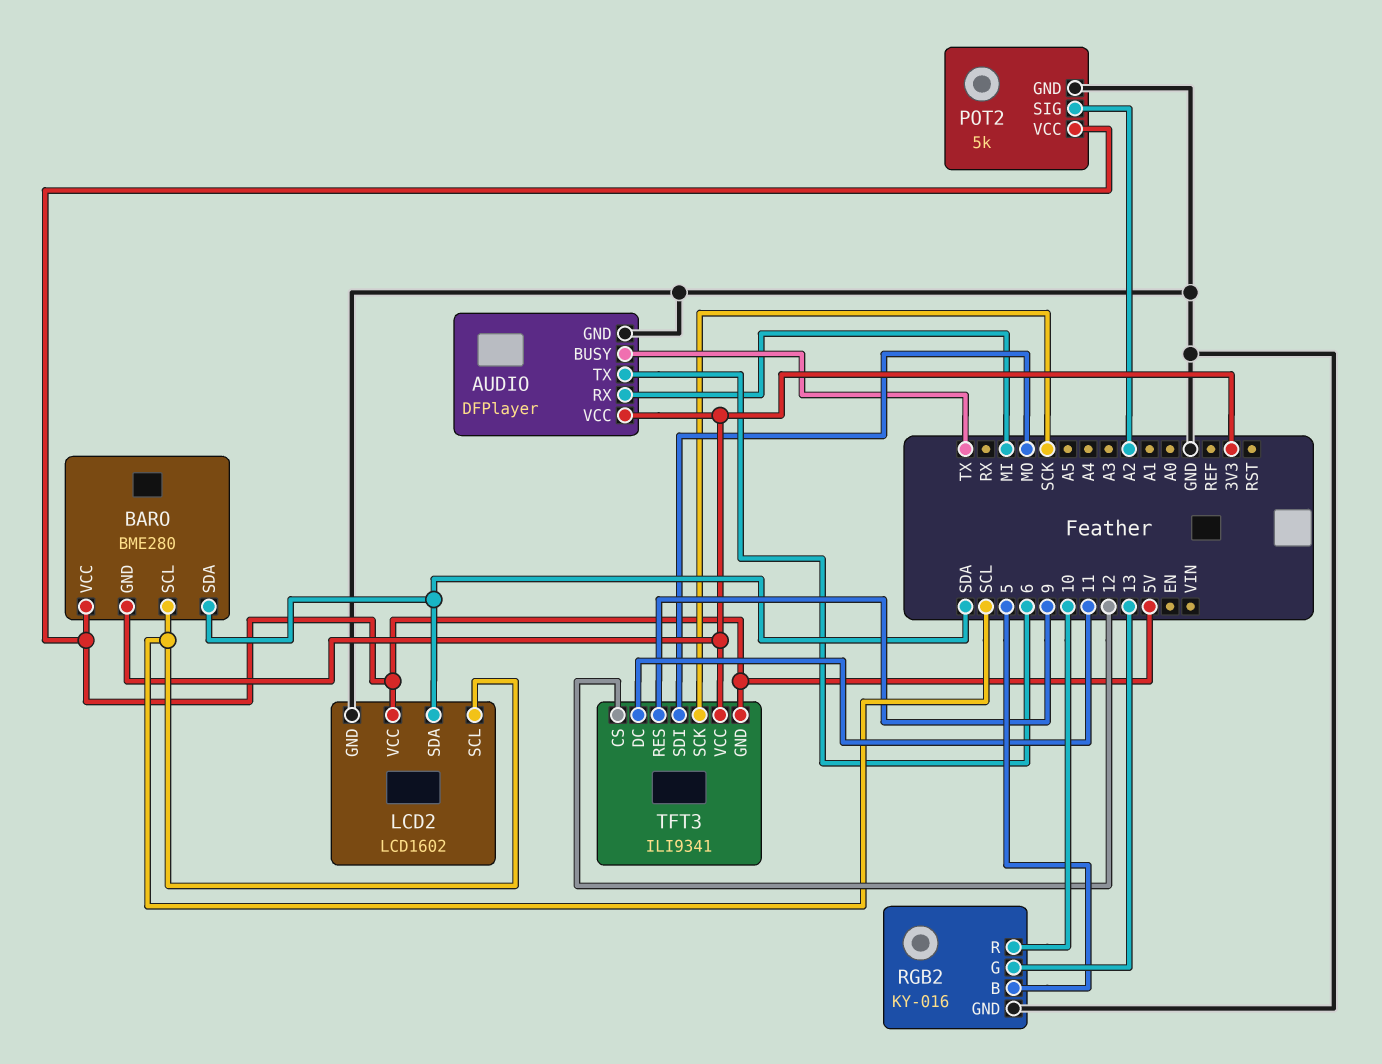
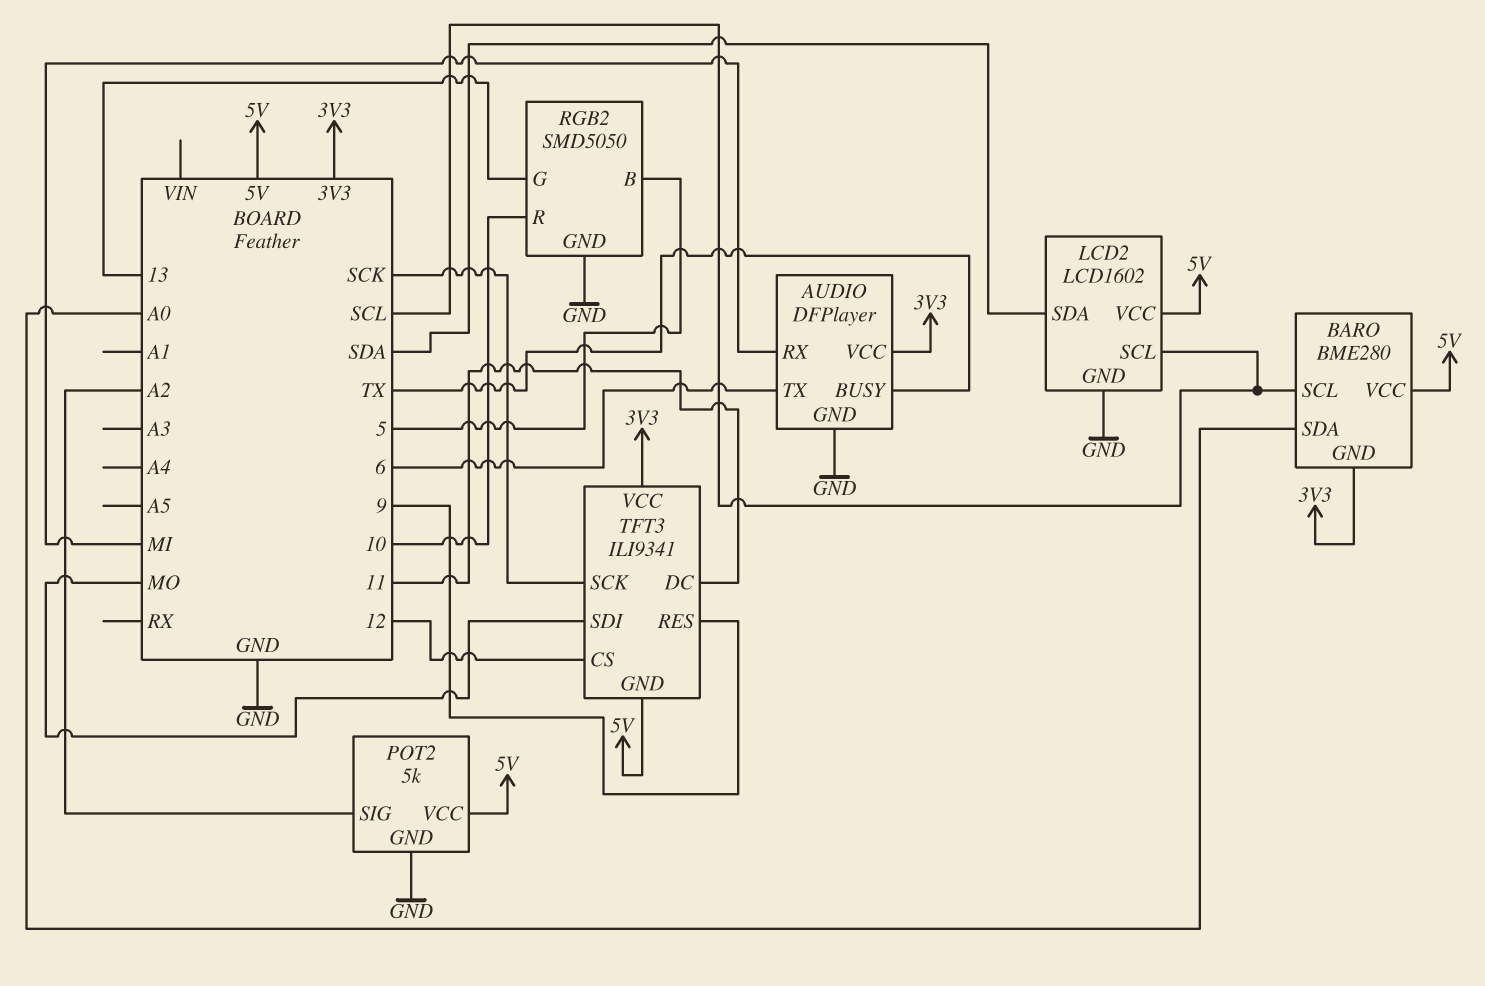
BARO pin SDA: SDA -> A0
RGB2: KY-016 -> SMD5050

